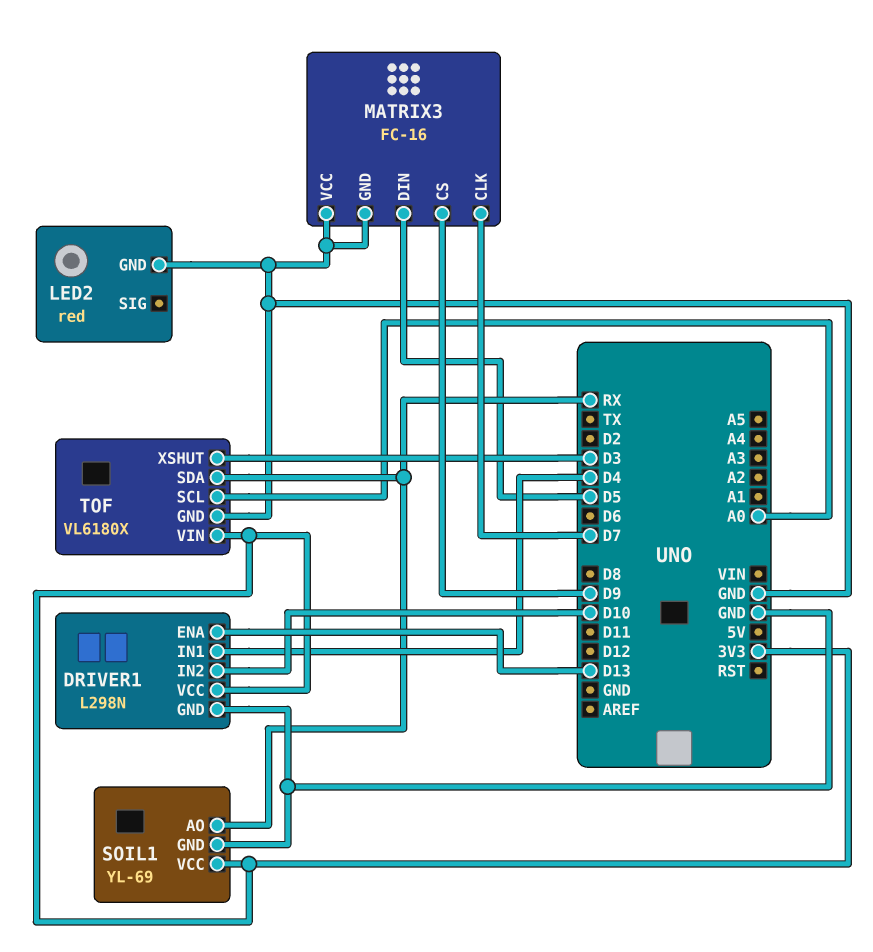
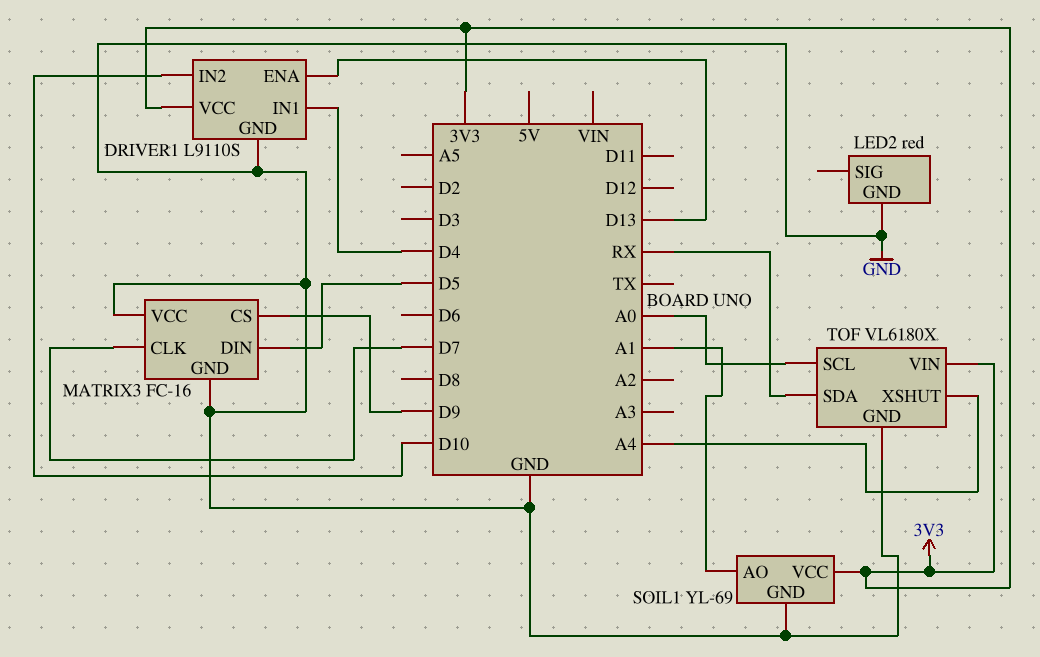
DRIVER1: L298N -> L9110S
SOIL1 pin AO: RX -> A1
TOF pin XSHUT: D3 -> A4

